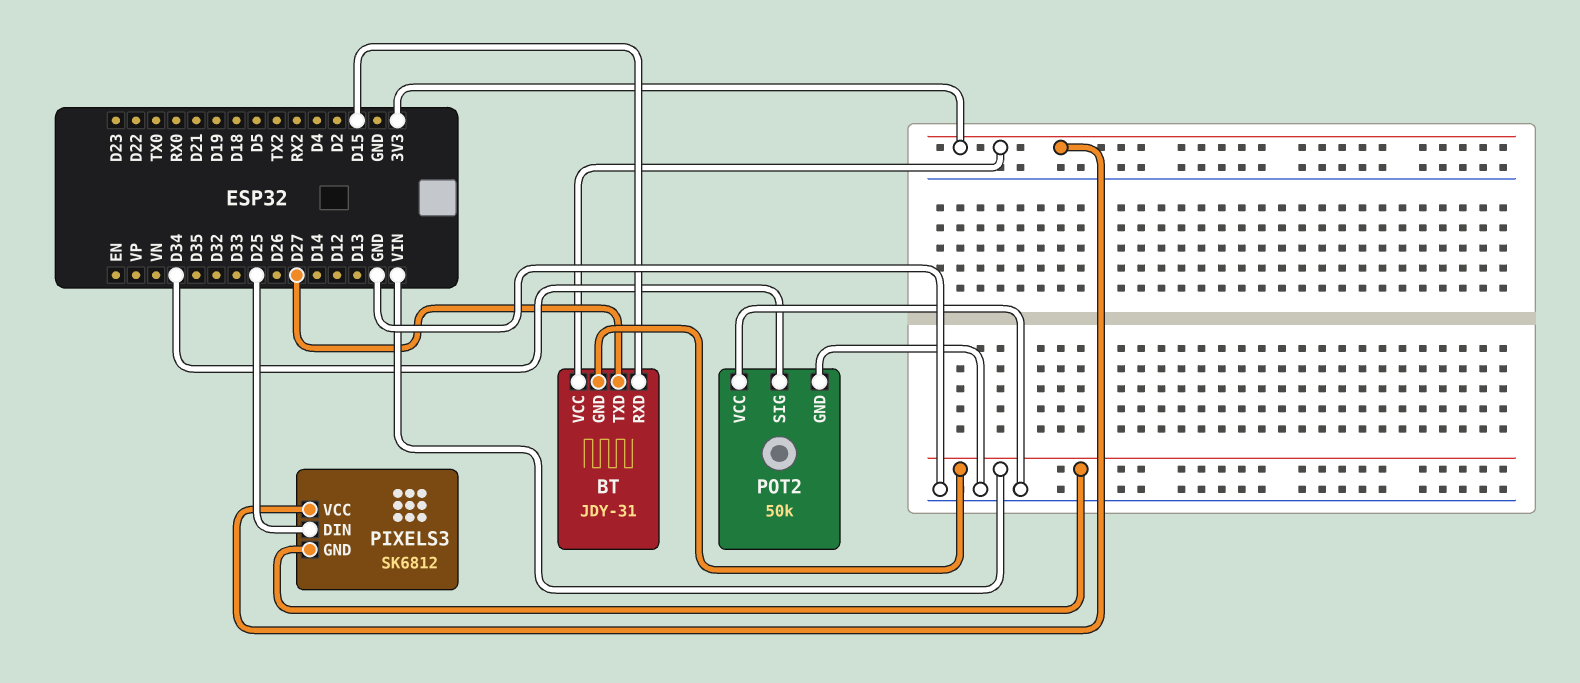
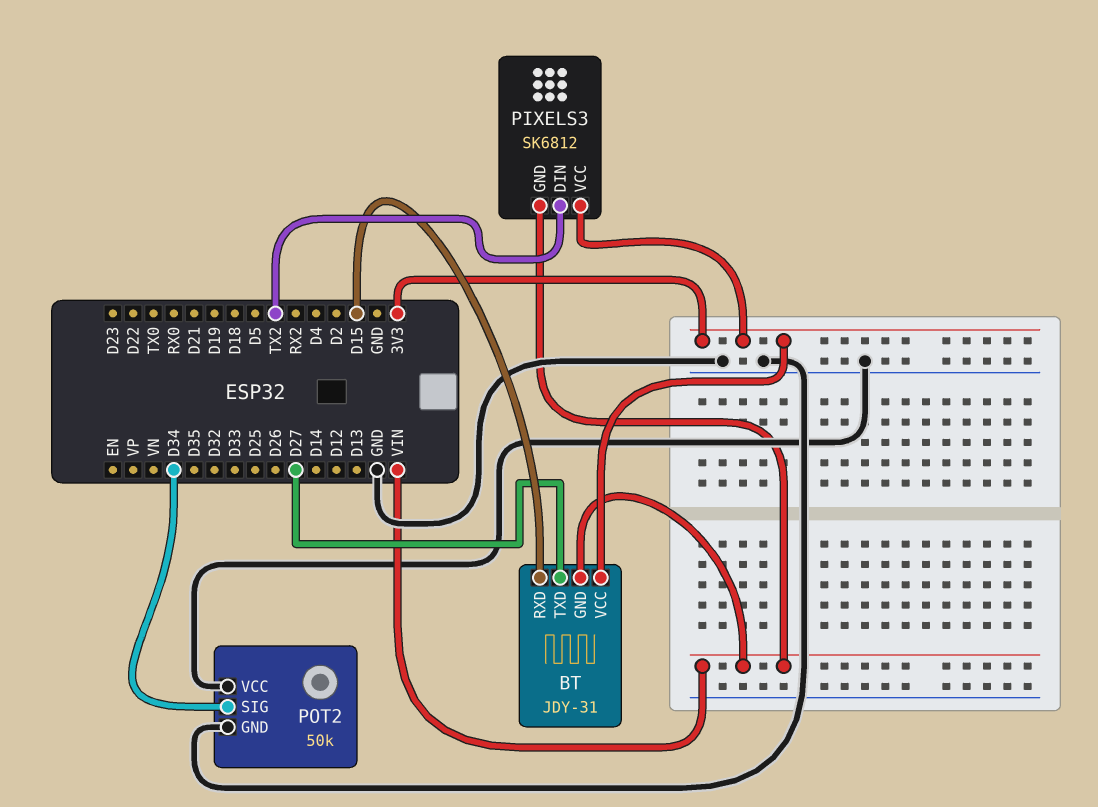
PIXELS3 pin DIN: D25 -> TX2

